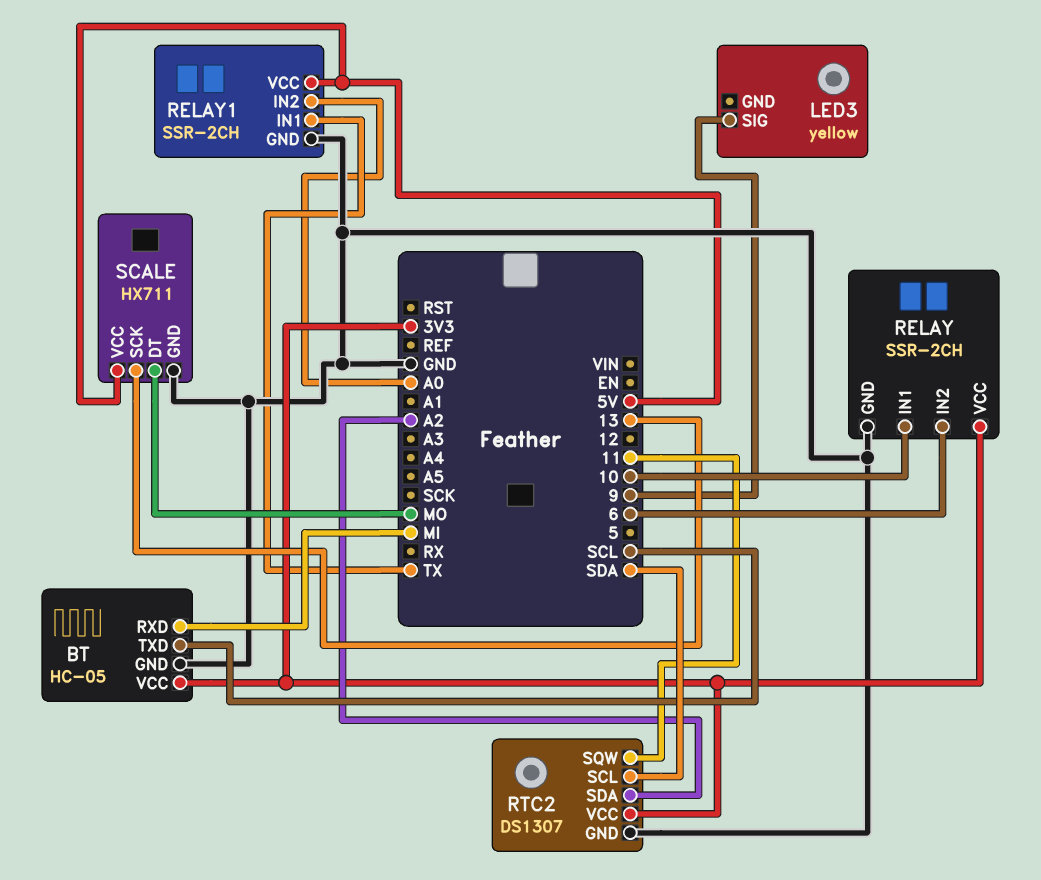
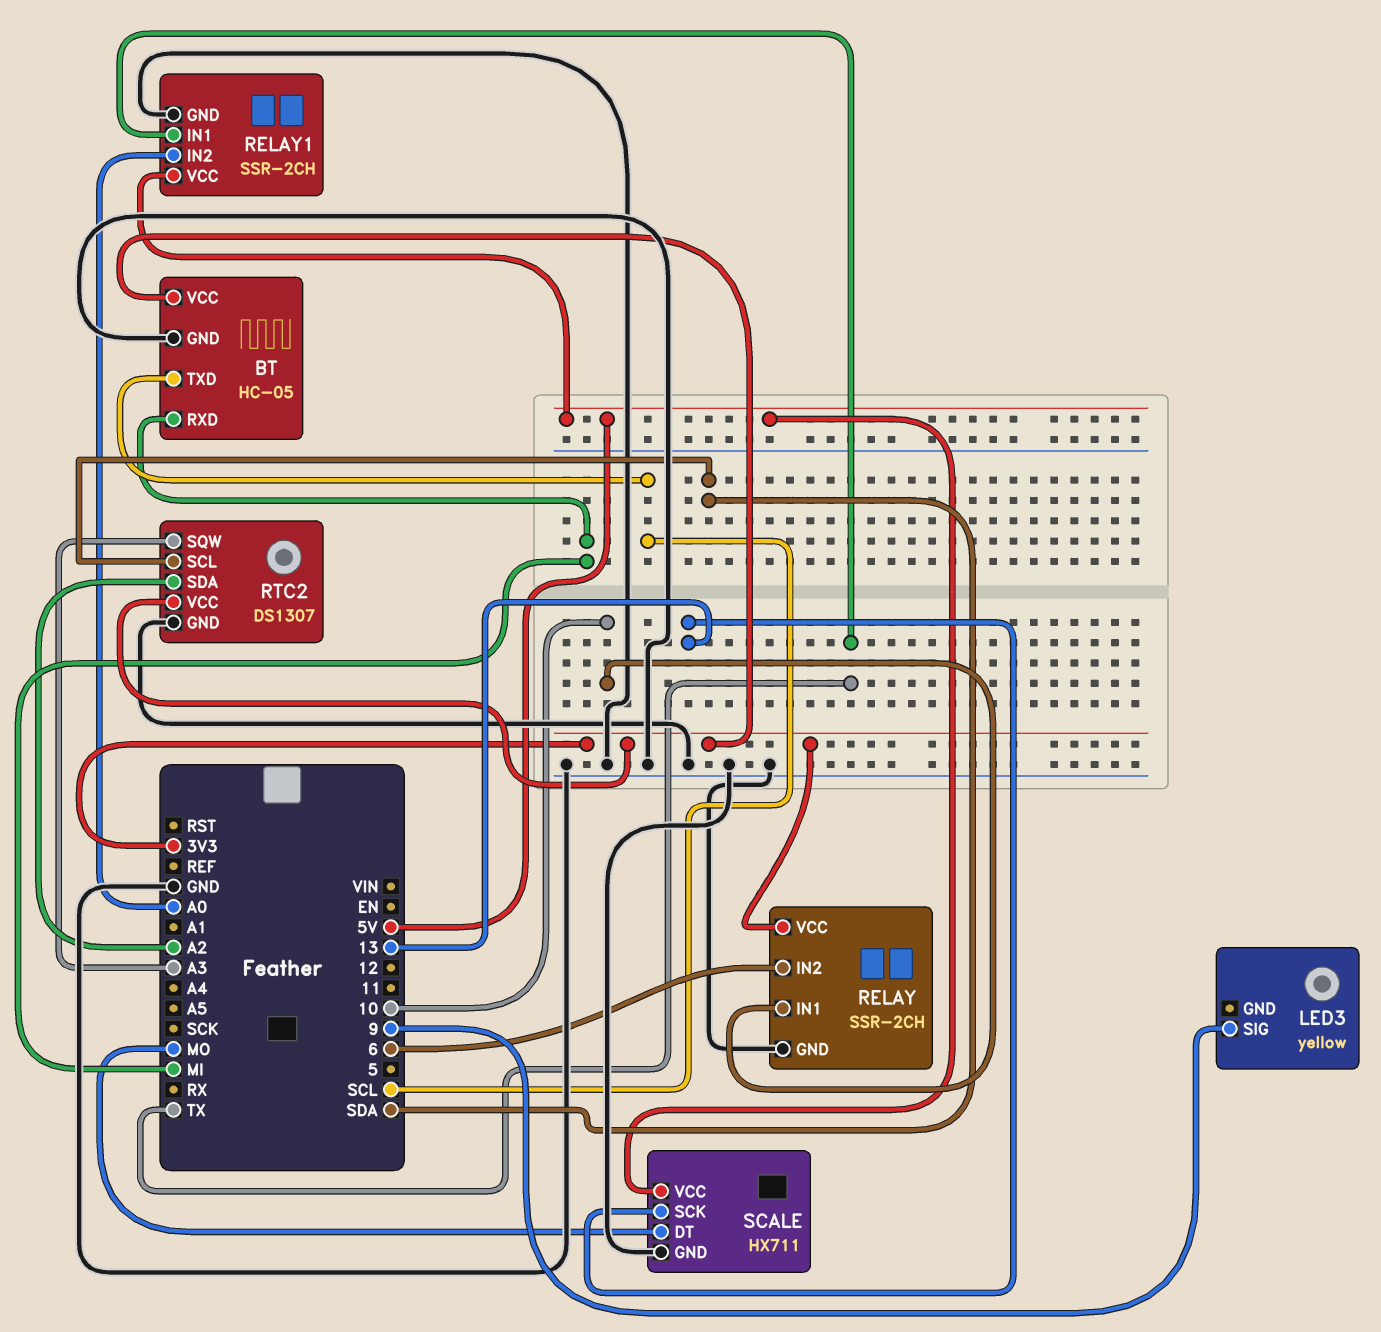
RTC2 pin SQW: 11 -> A3

